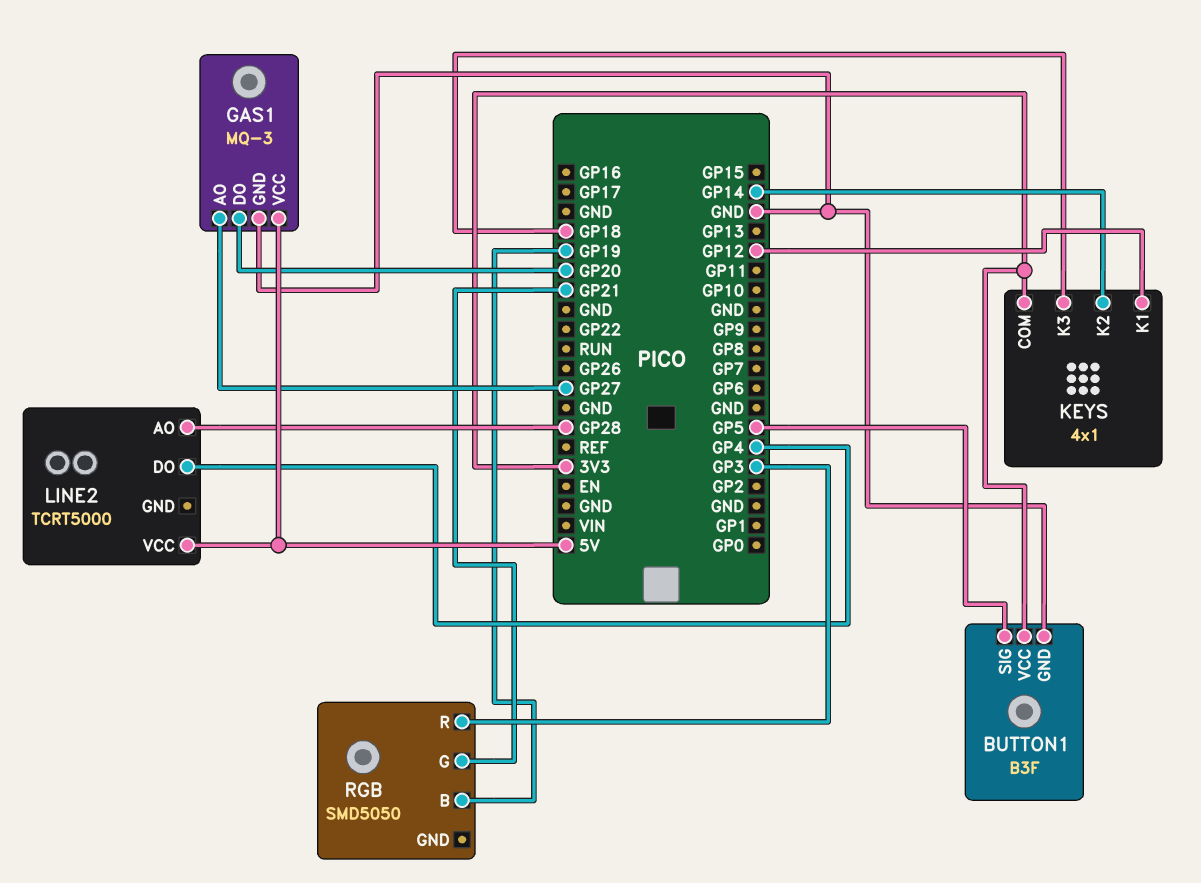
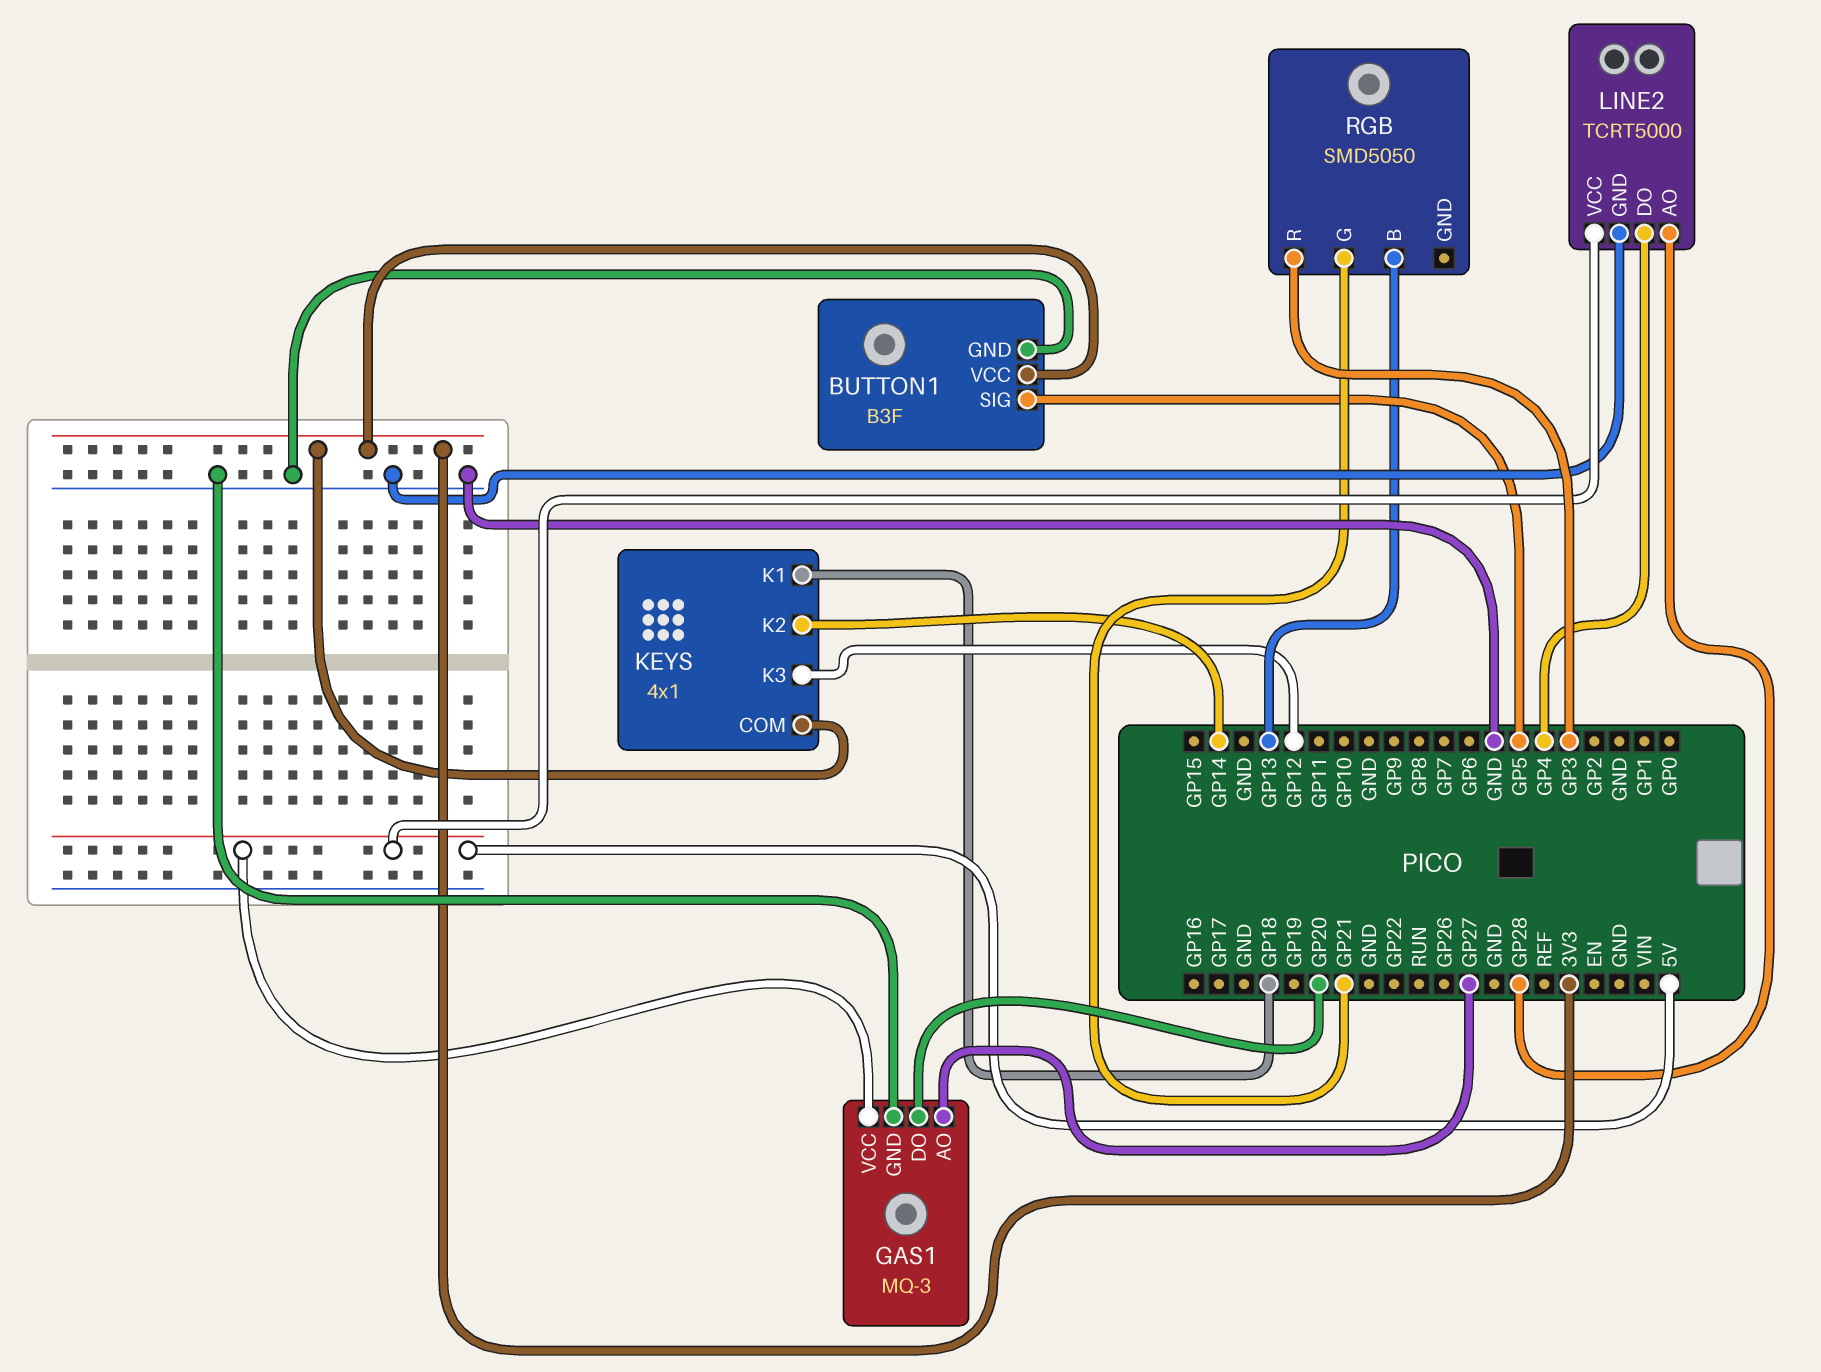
KEYS pin K1: GP12 -> GP18
KEYS pin K3: GP18 -> GP12
LINE2 pin GND: none -> GND
RGB pin B: GP19 -> GP13

